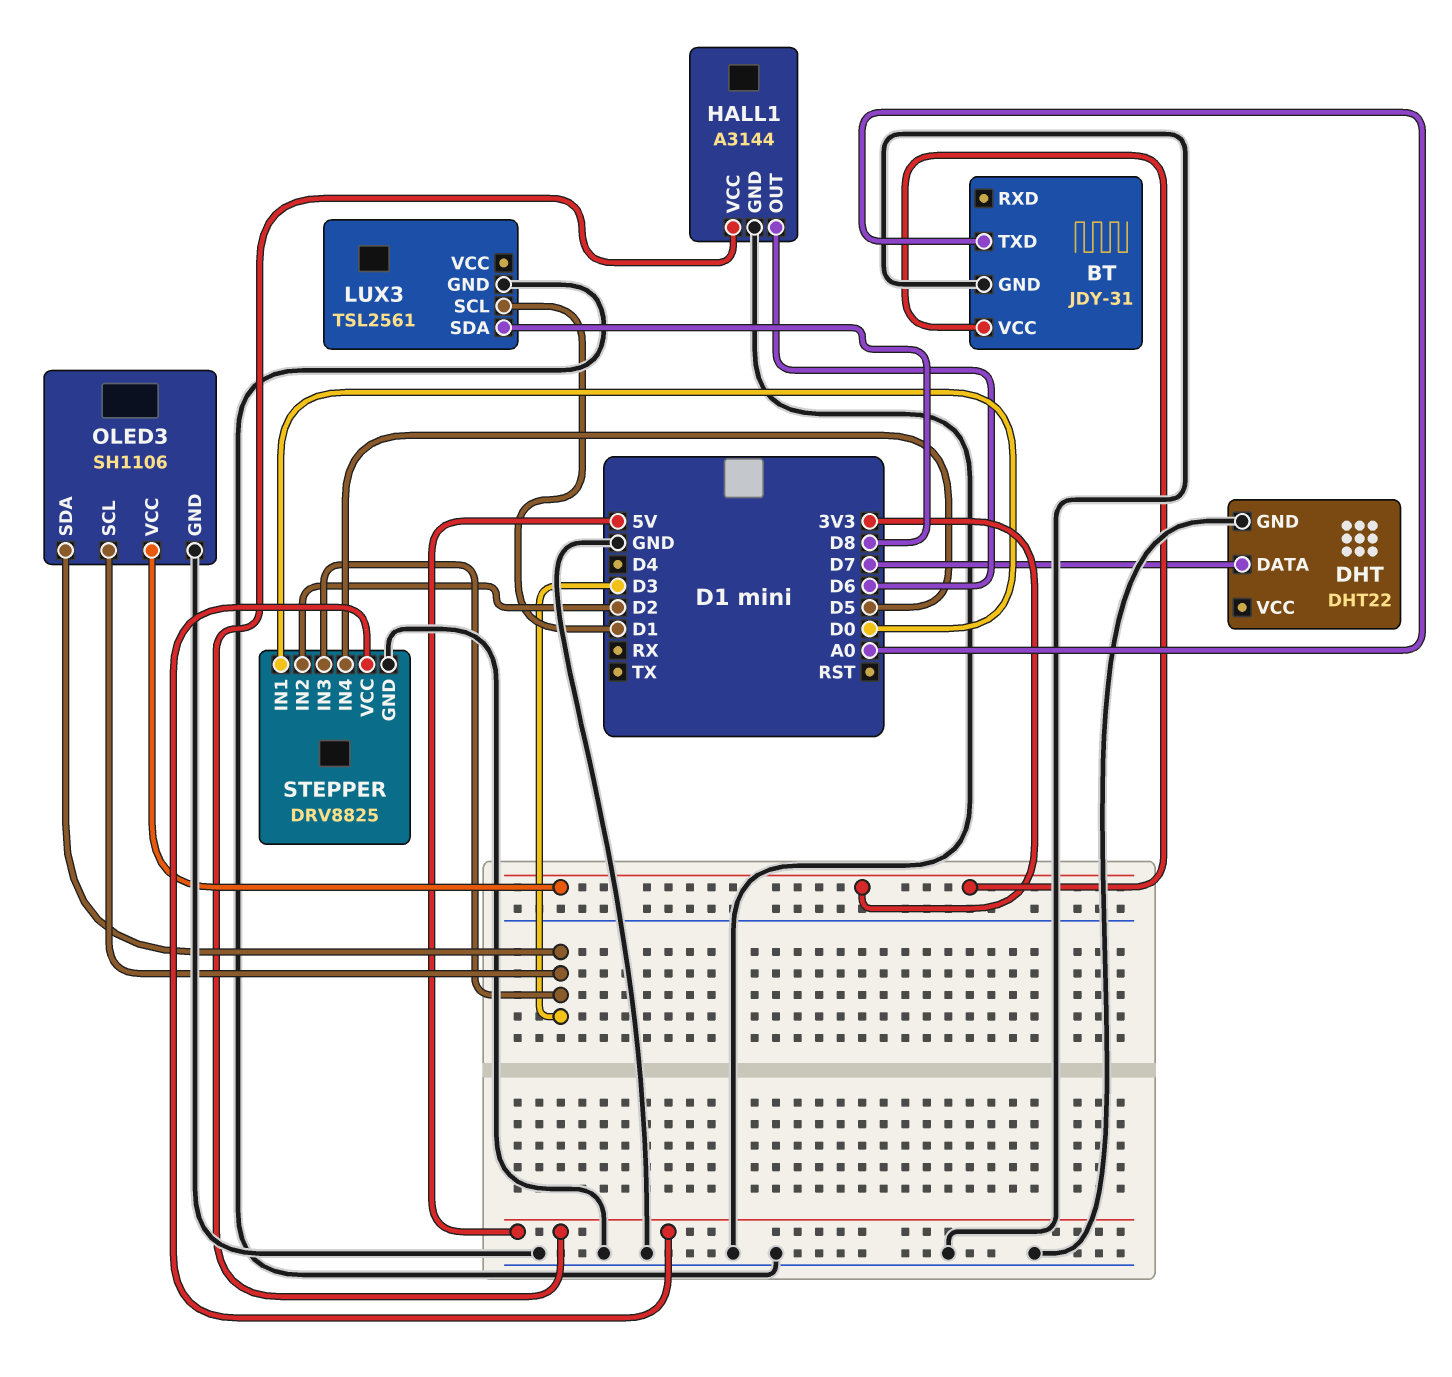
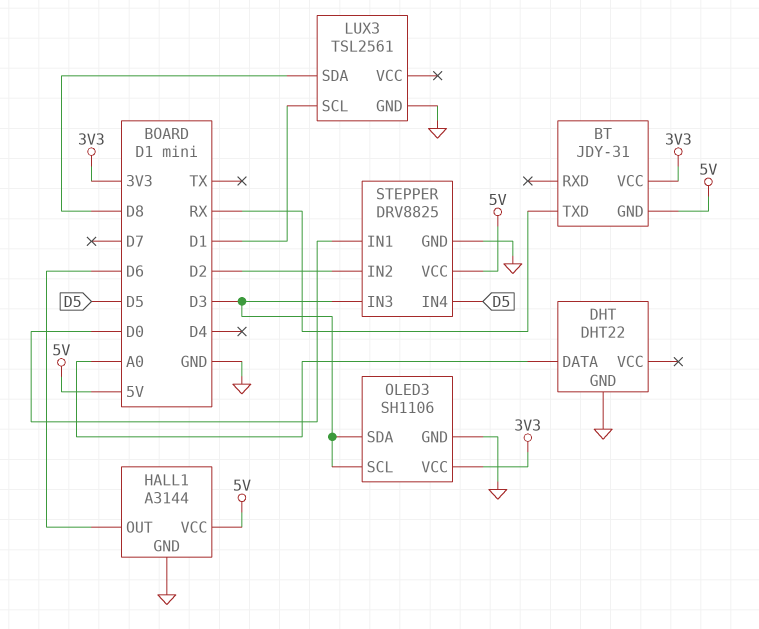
BT pin GND: GND -> 5V
BT pin TXD: A0 -> RX
DHT pin DATA: D7 -> A0

